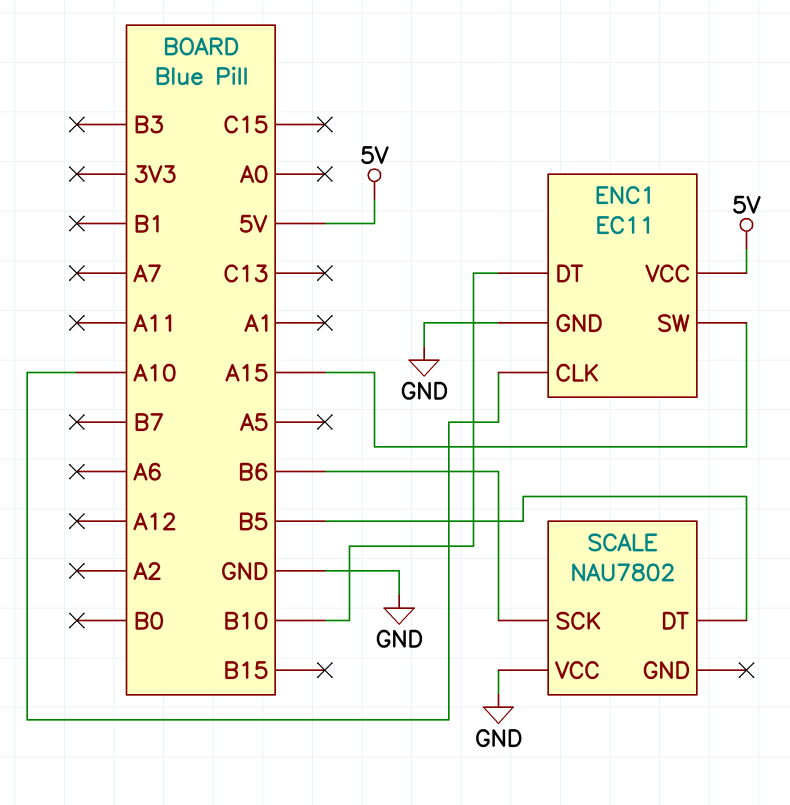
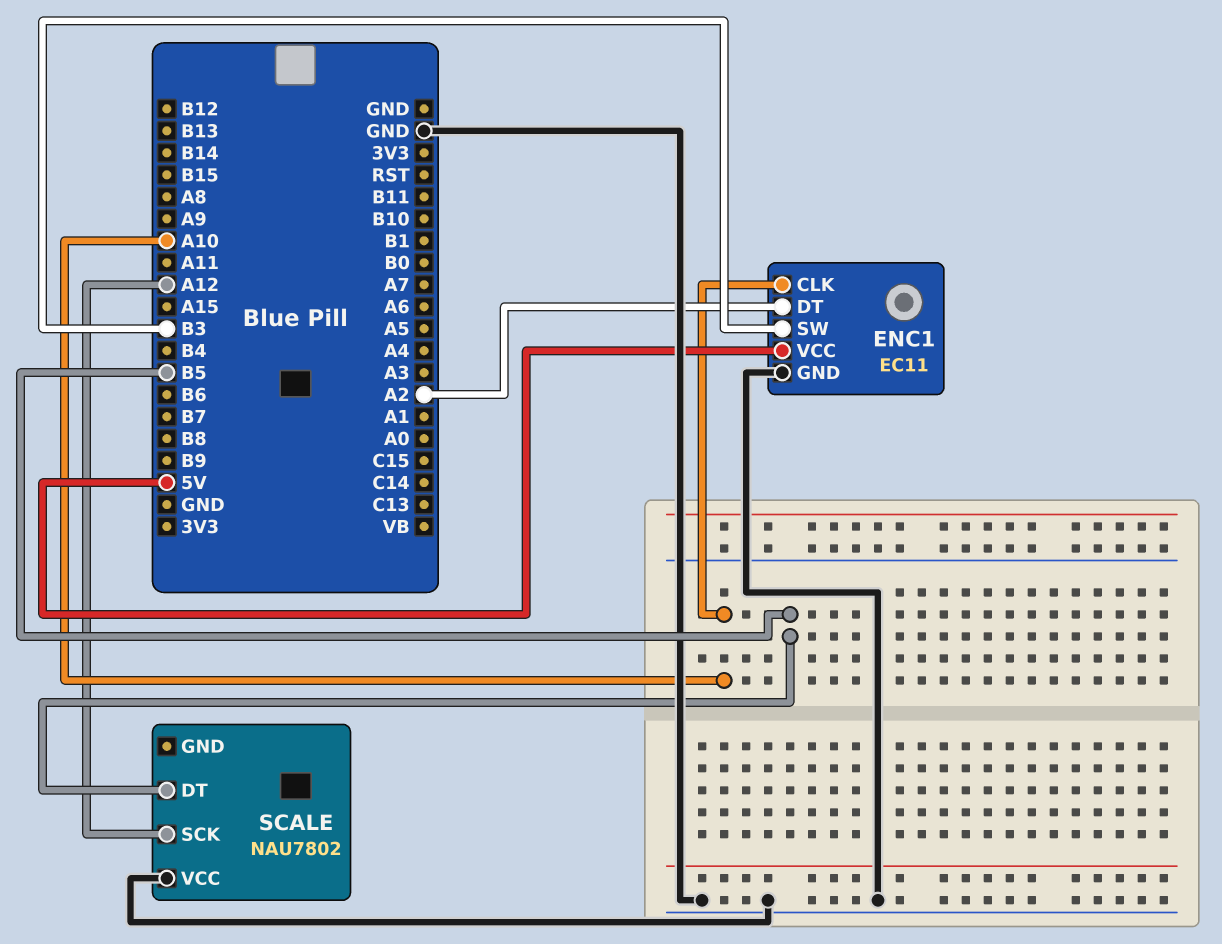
ENC1 pin DT: B10 -> A2
ENC1 pin SW: A15 -> B3
SCALE pin SCK: B6 -> A12

